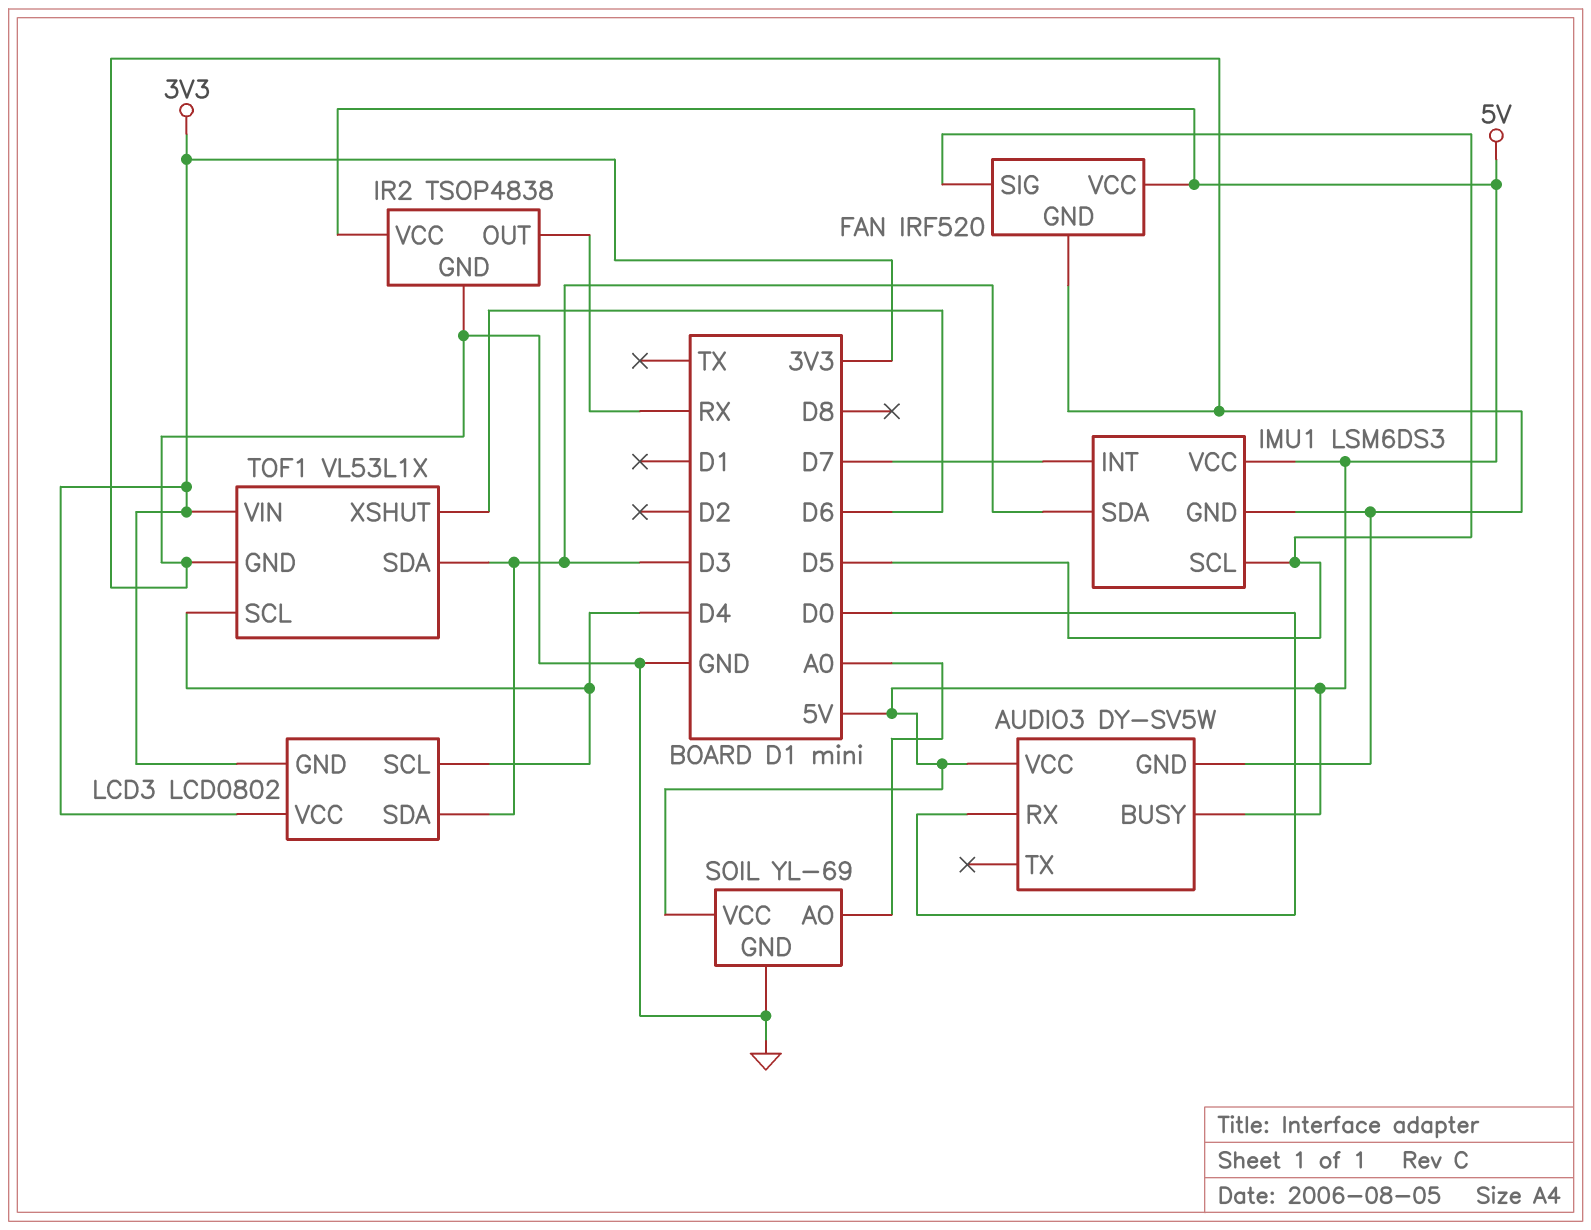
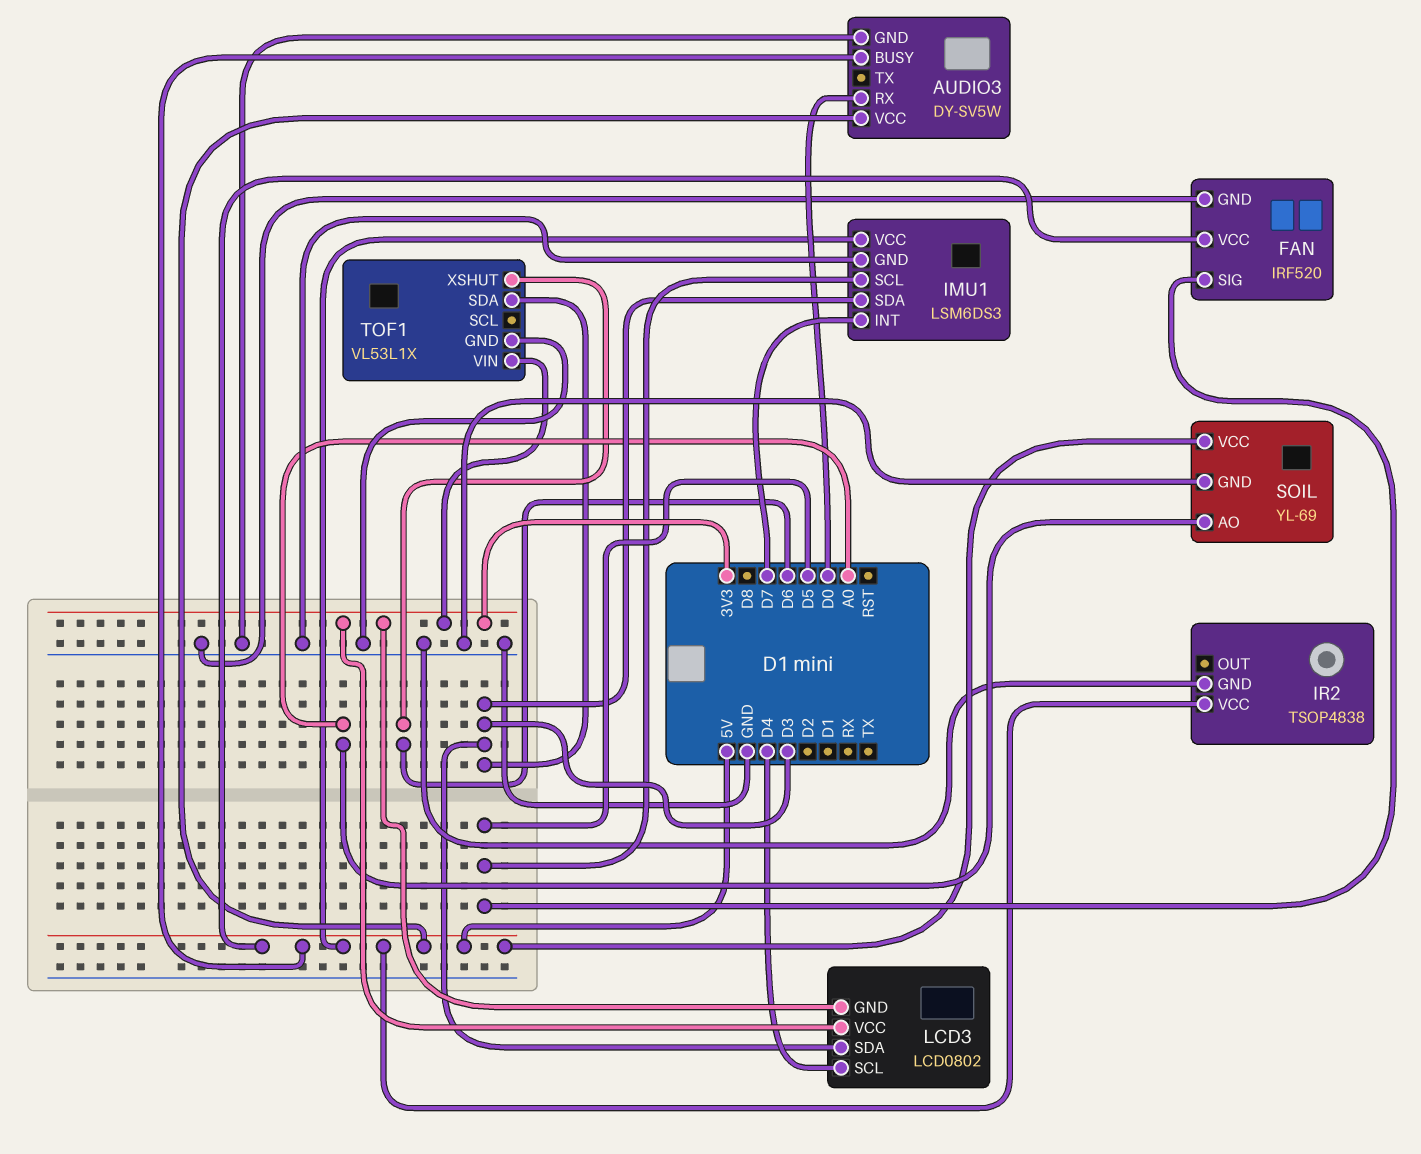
IR2 pin OUT: RX -> none
TOF1 pin SCL: D4 -> none

